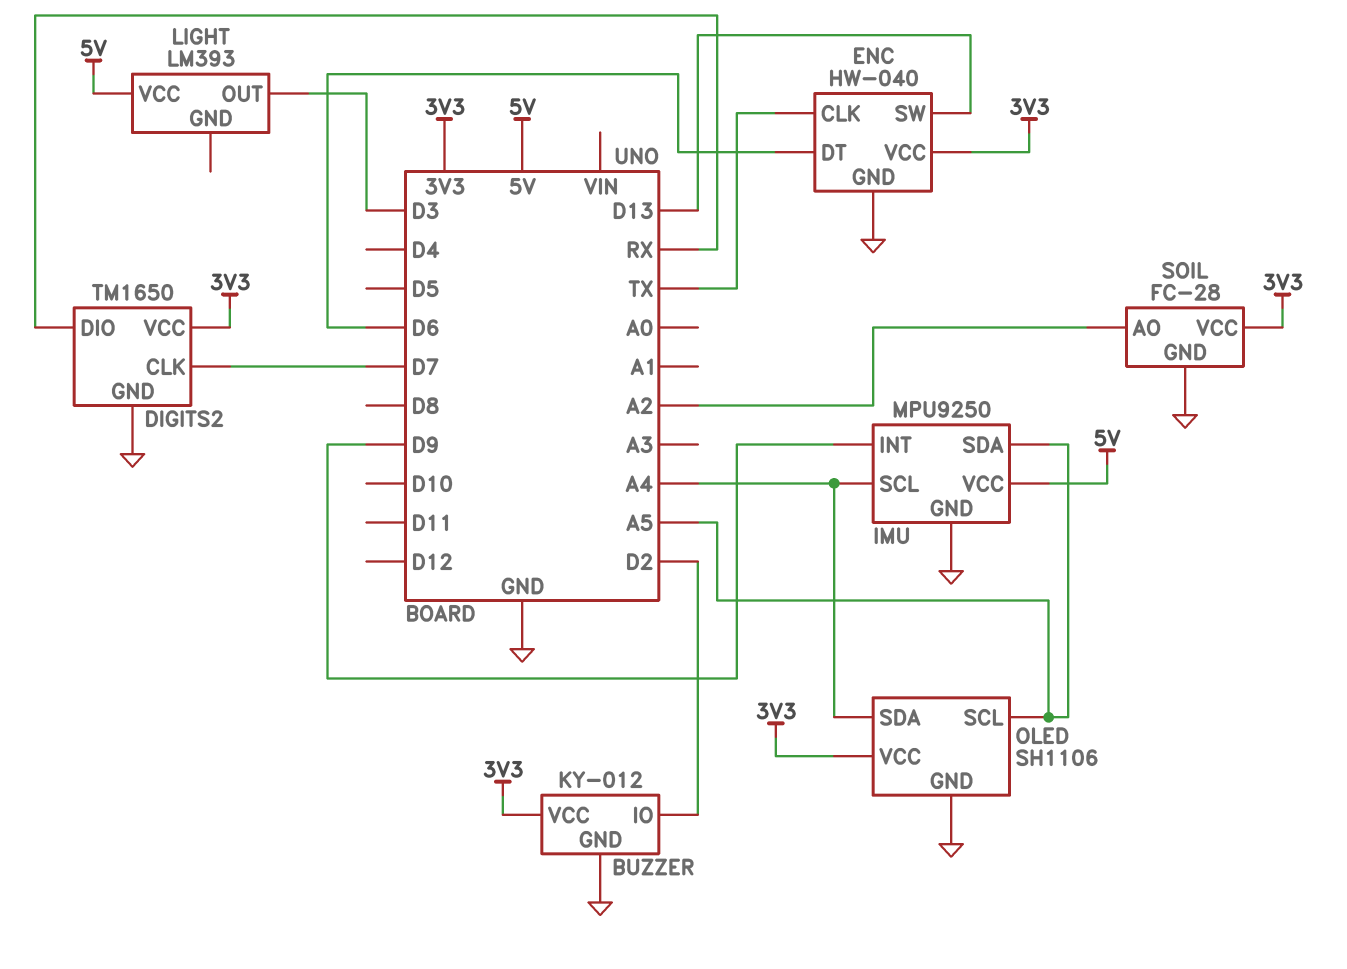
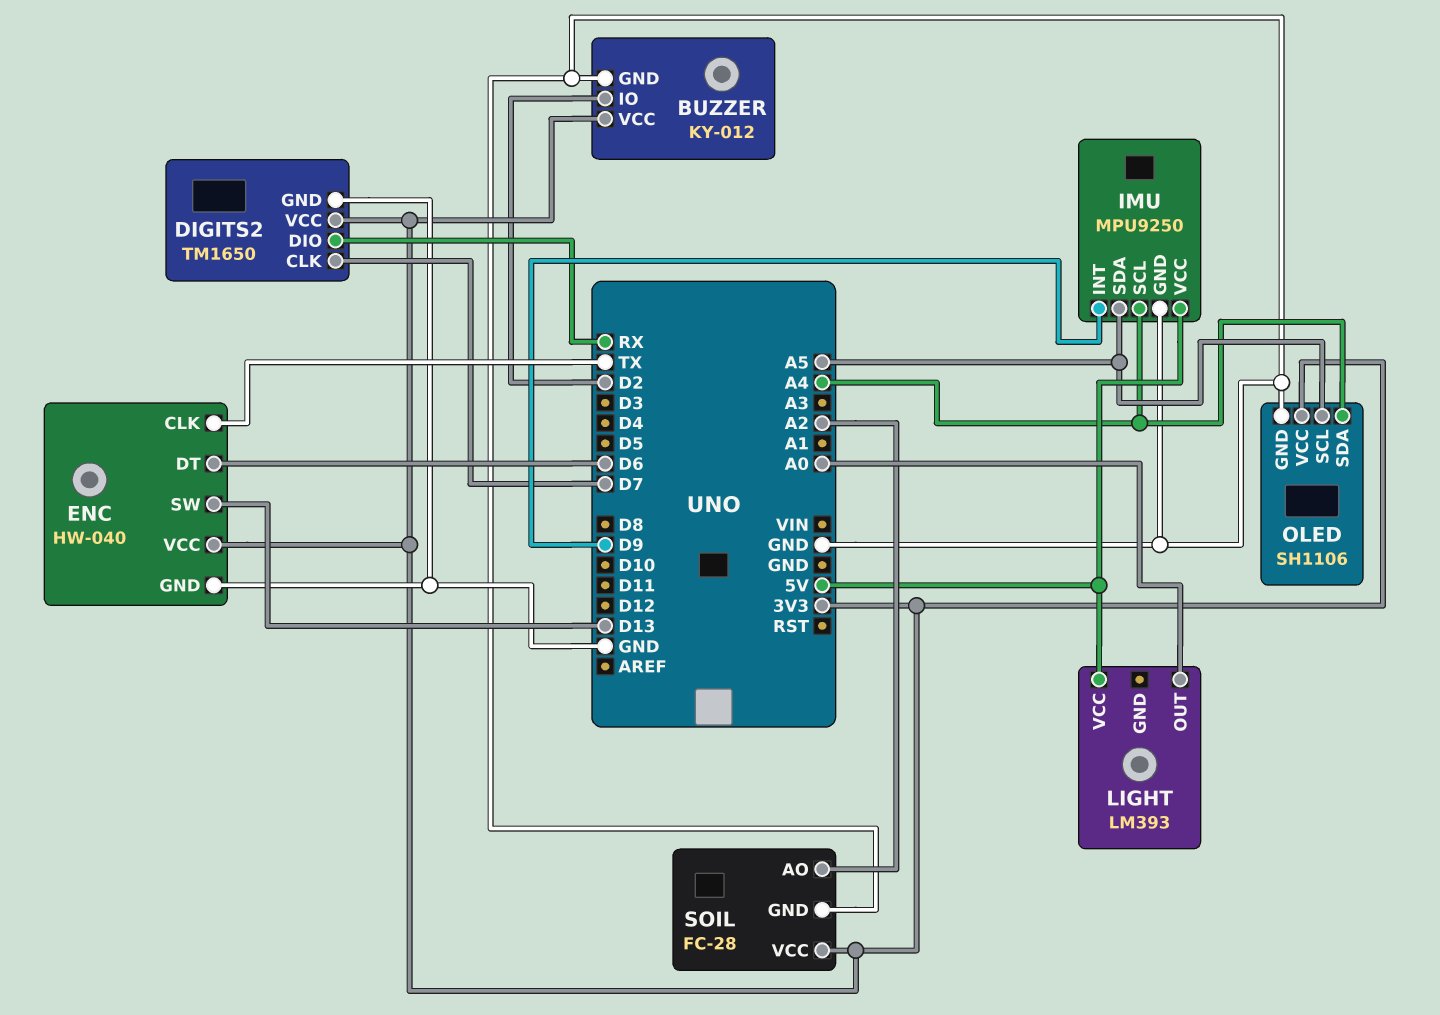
LIGHT pin OUT: D3 -> A0

